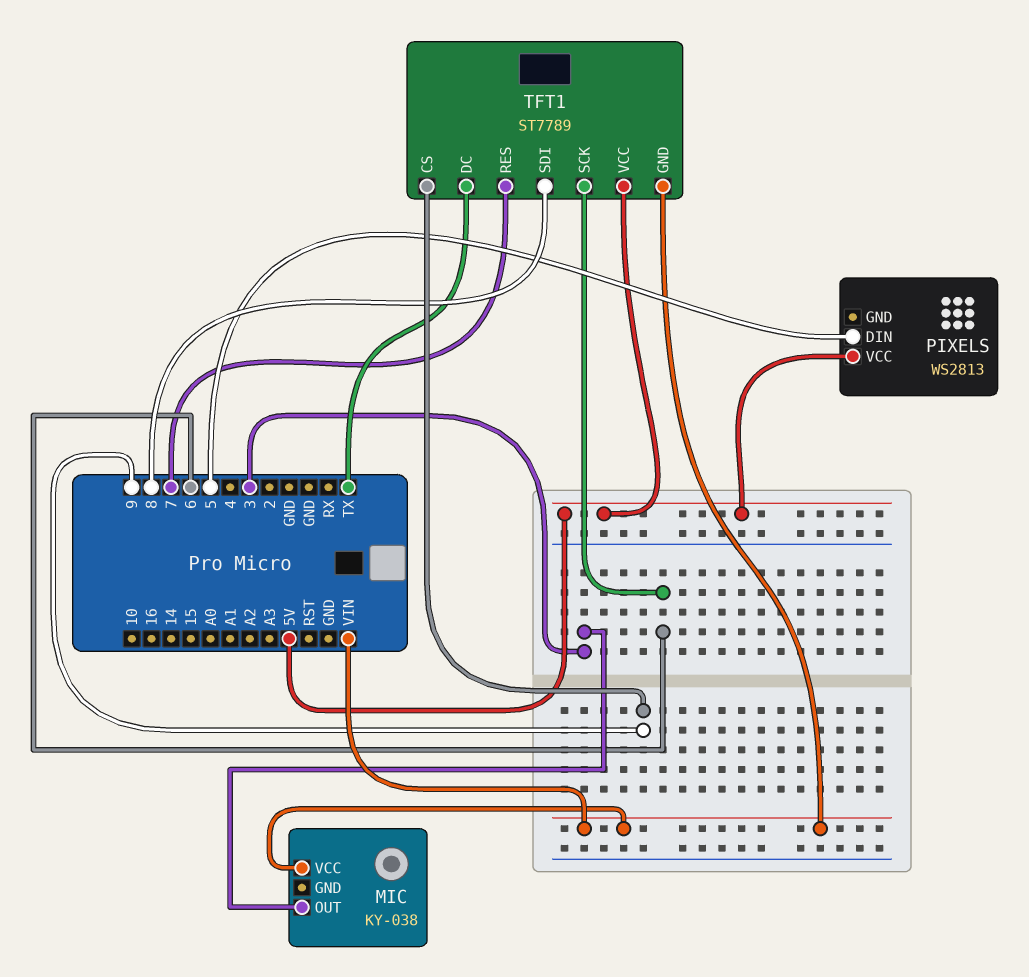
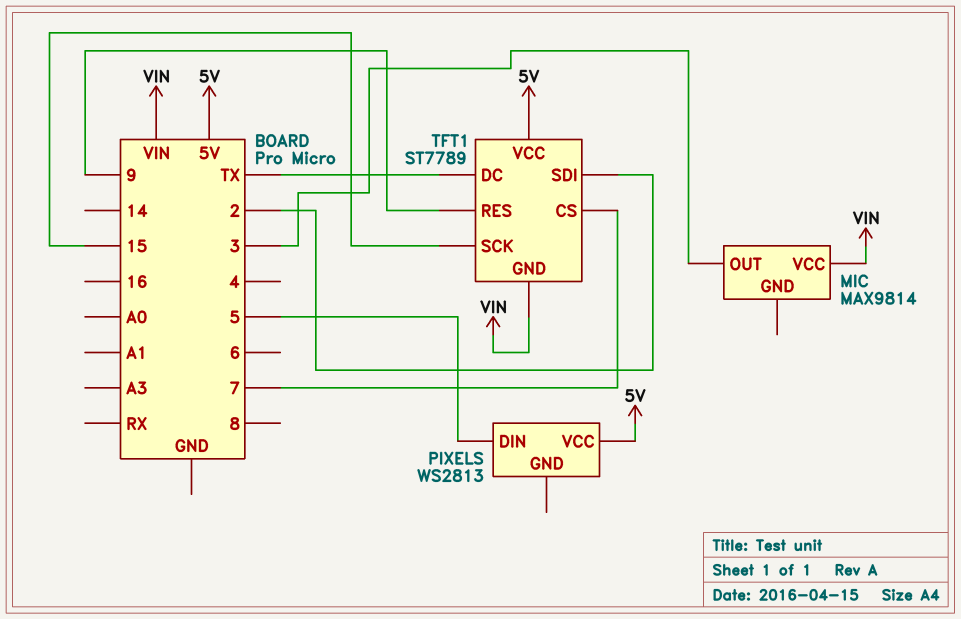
MIC: KY-038 -> MAX9814
TFT1 pin CS: 9 -> 7
TFT1 pin RES: 7 -> 9
TFT1 pin SCK: 6 -> 15
TFT1 pin SDI: 8 -> 2

